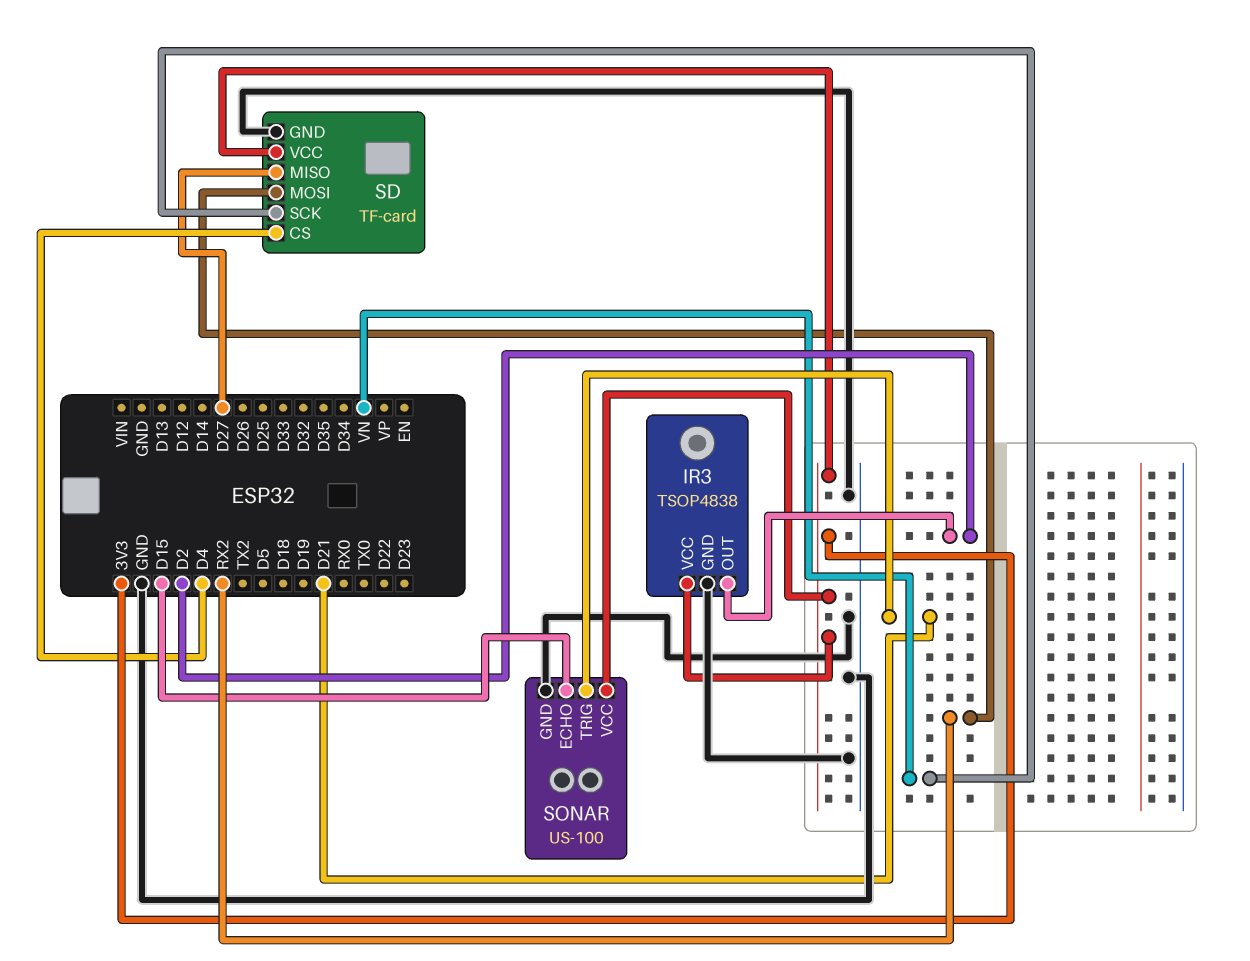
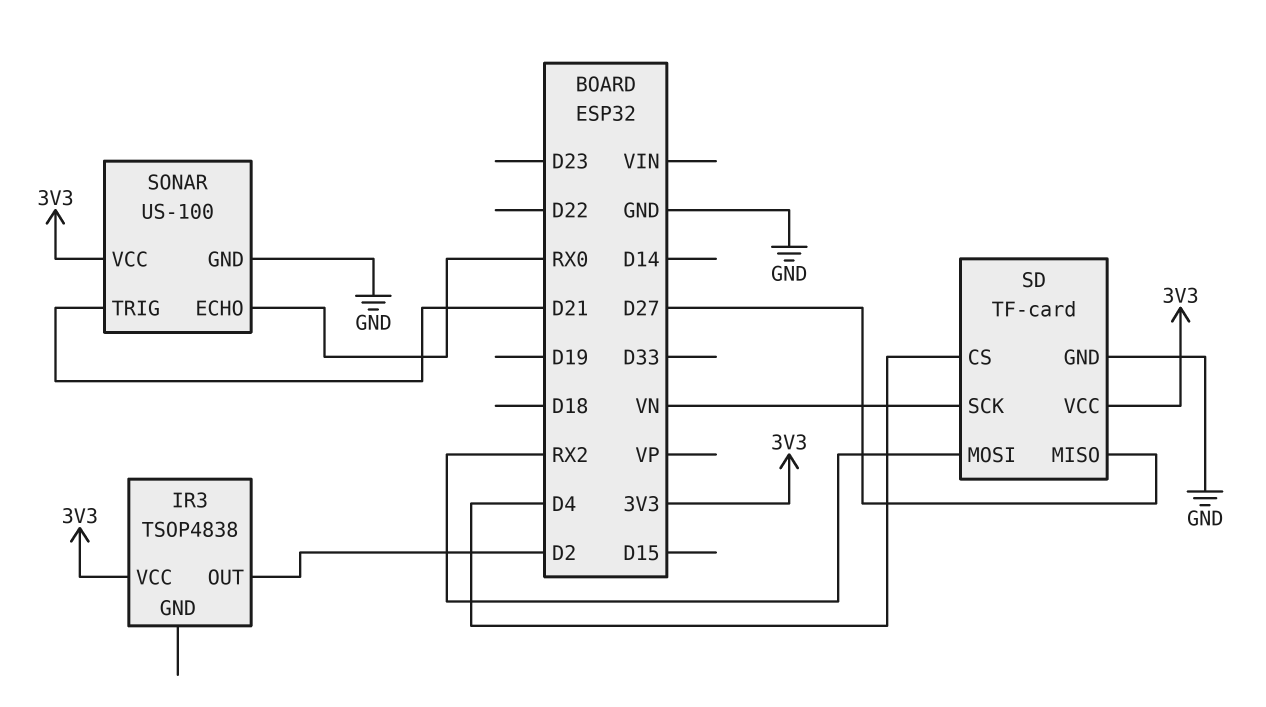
IR3 pin GND: GND -> none
SONAR pin ECHO: D15 -> RX0

